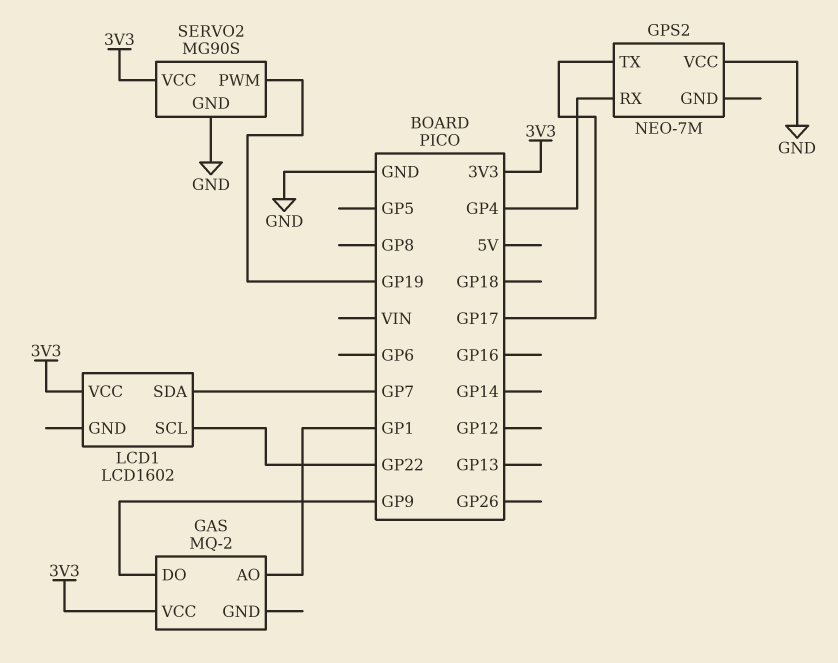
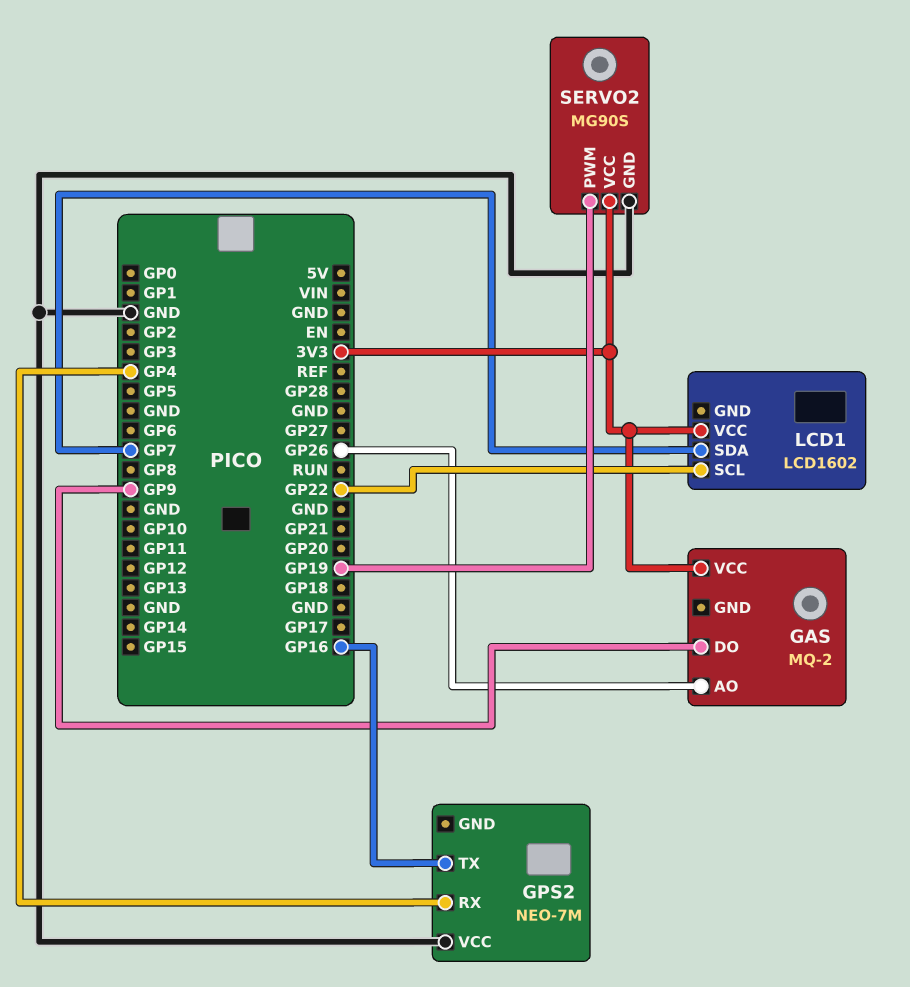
GAS pin AO: GP1 -> GP26
GPS2 pin TX: GP17 -> GP16

